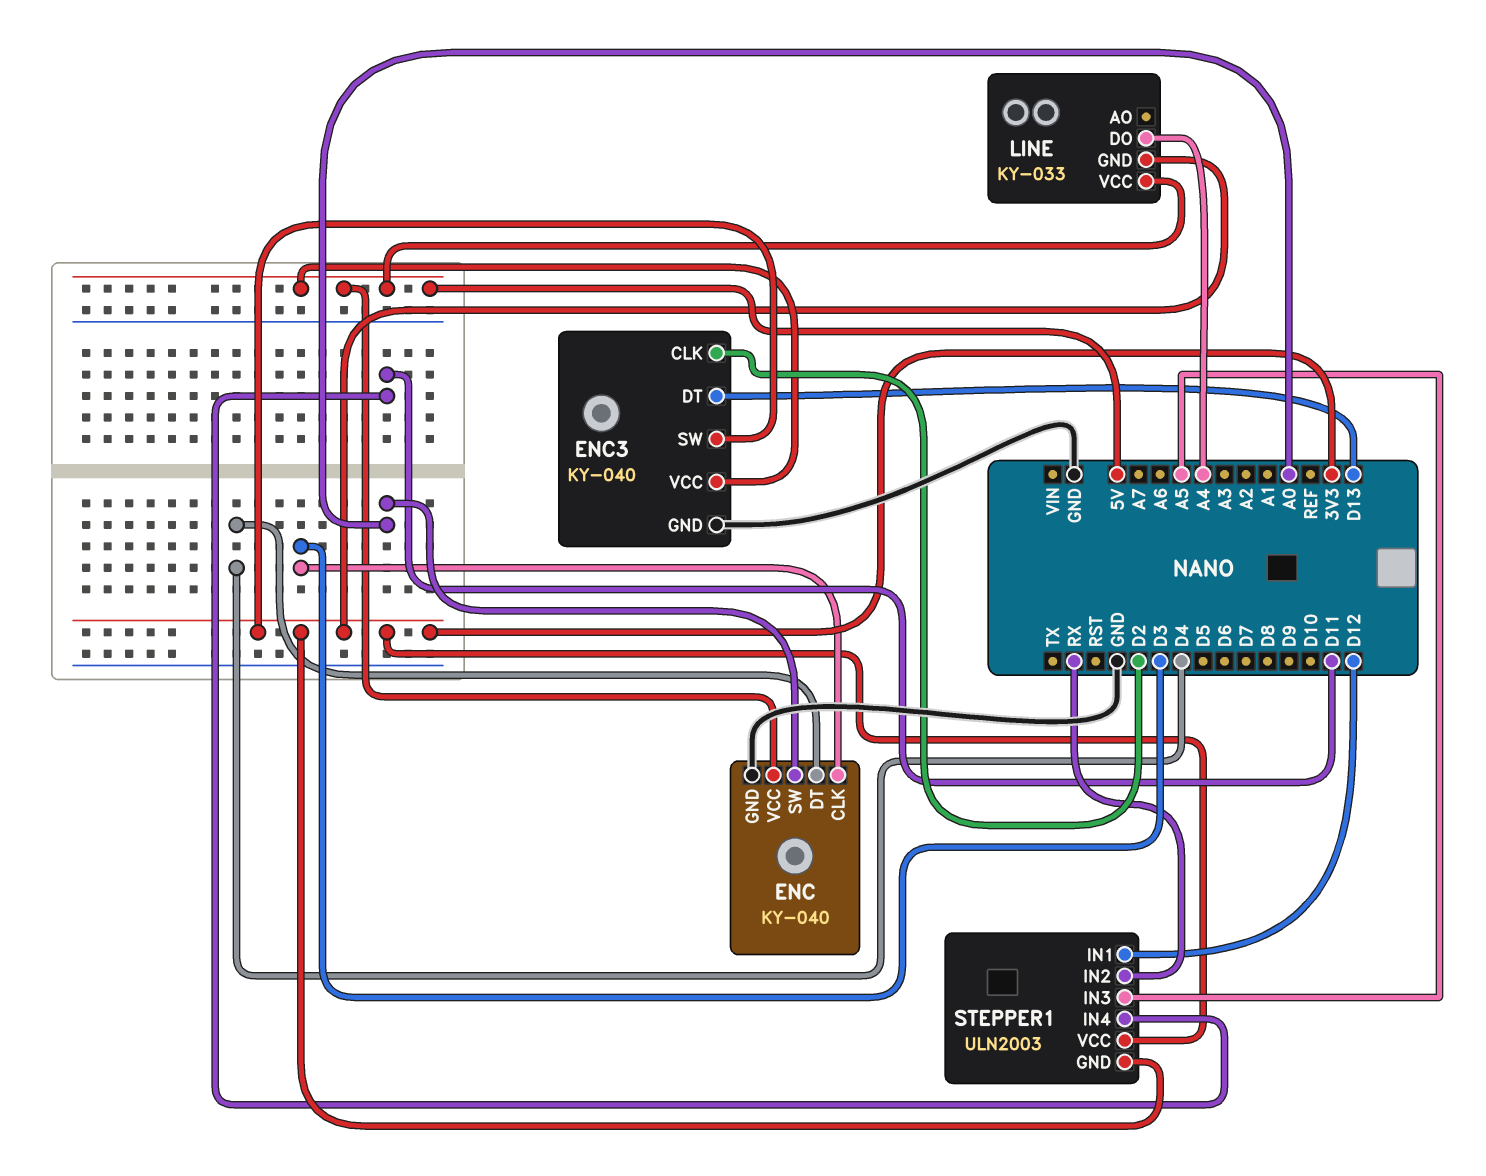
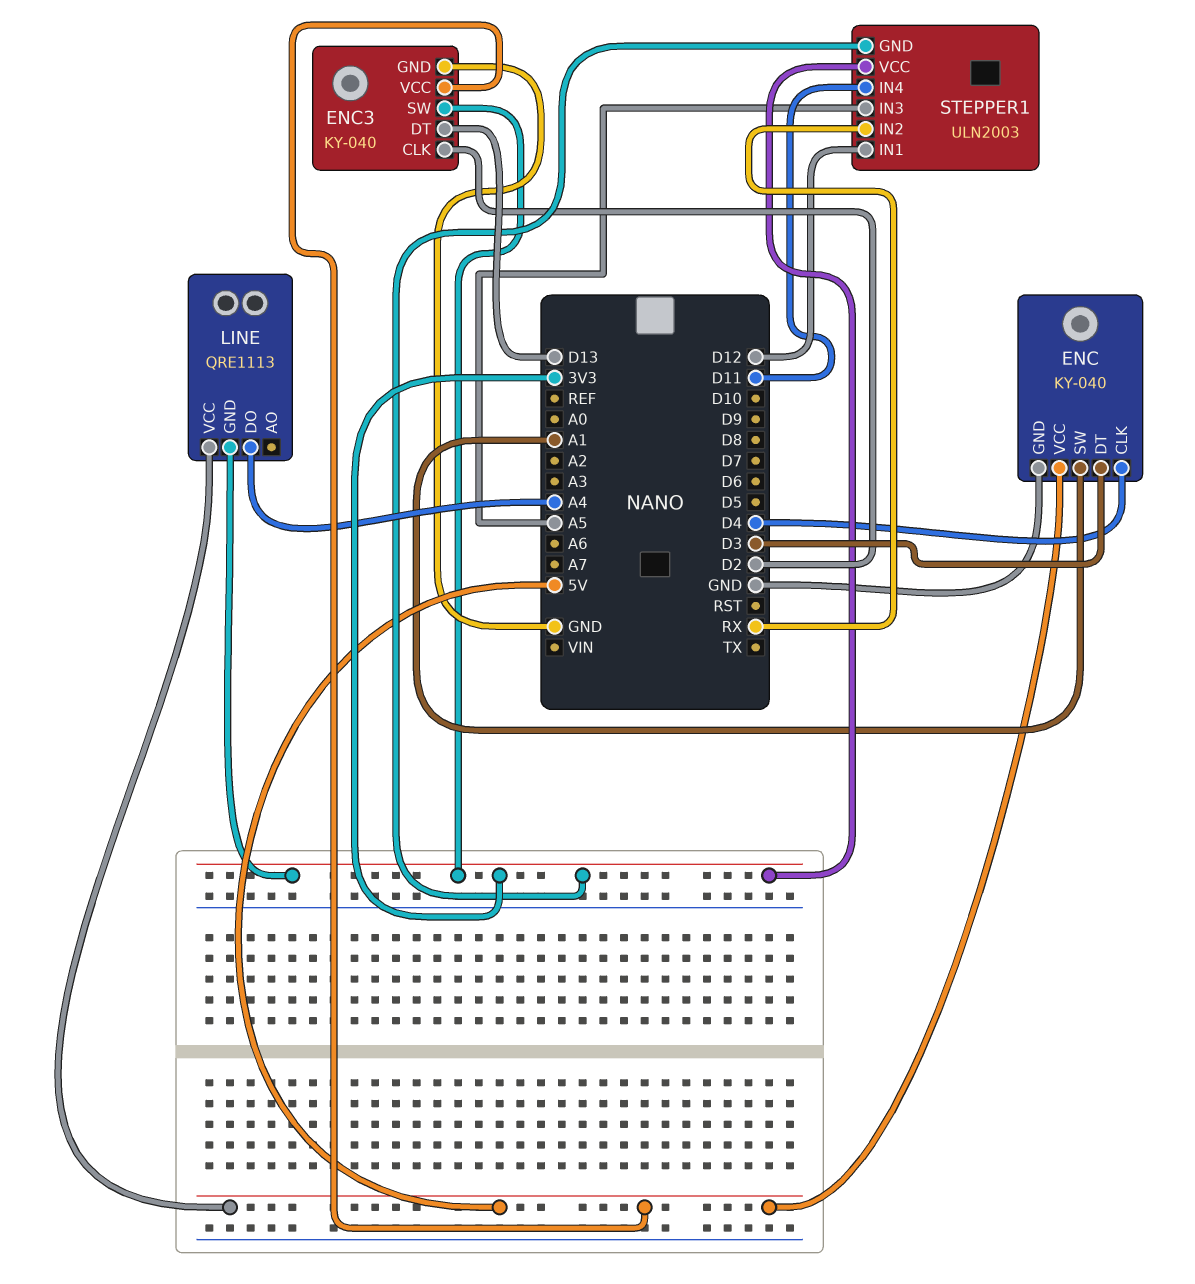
ENC pin CLK: D3 -> D4
ENC pin DT: D4 -> D3
ENC pin SW: A0 -> A1
LINE: KY-033 -> QRE1113

